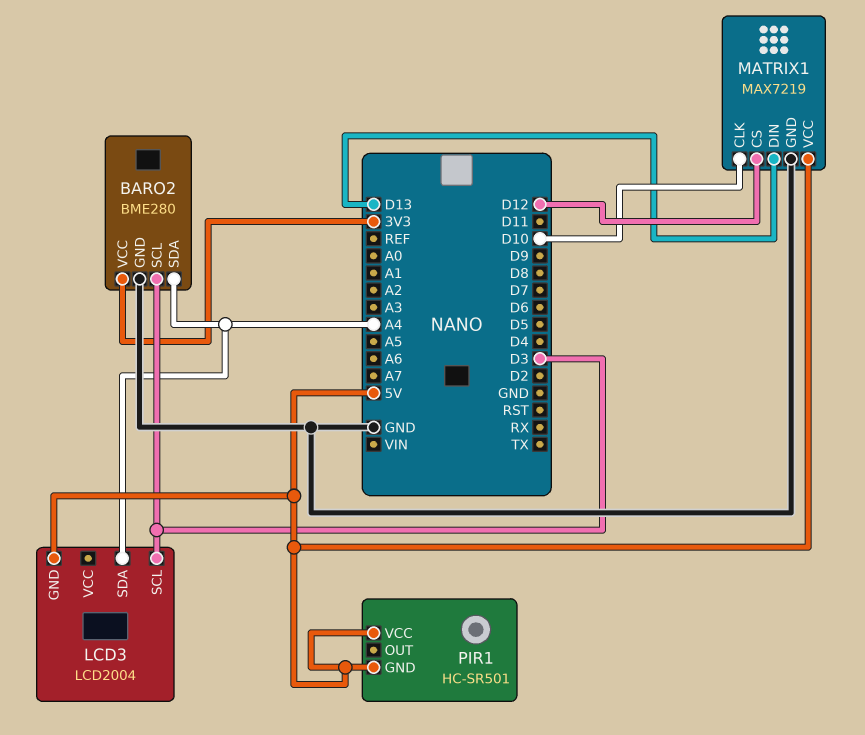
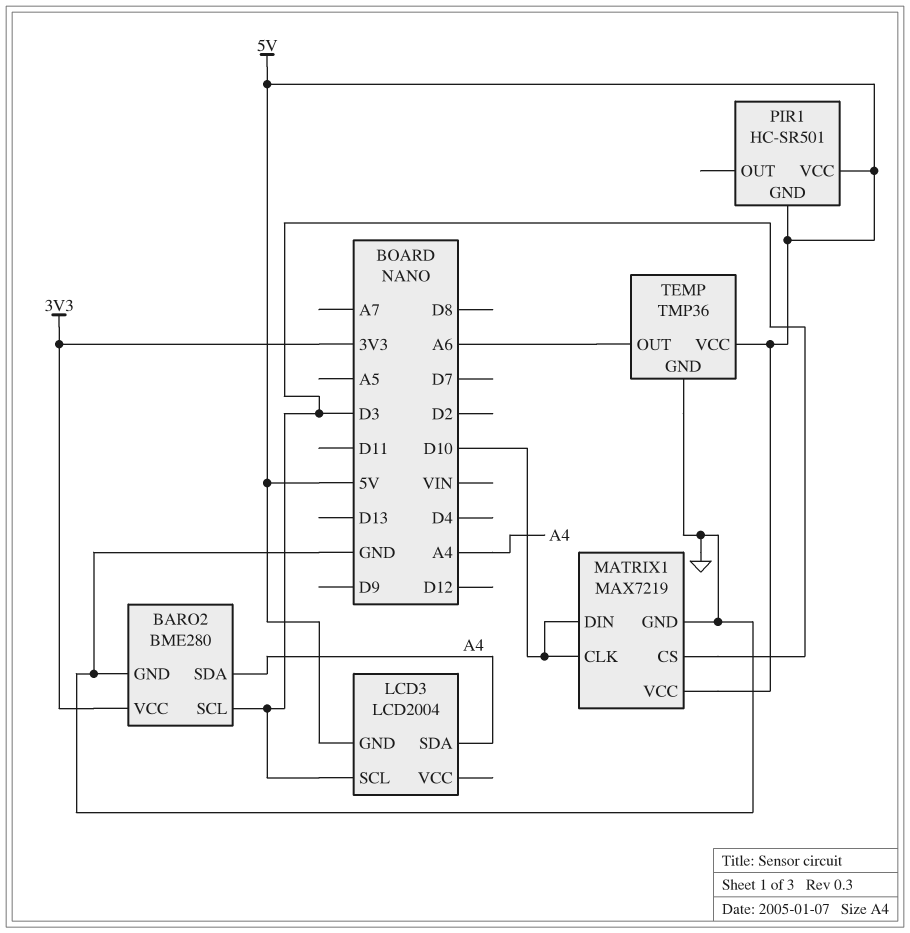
MATRIX1 pin CS: D12 -> D3
MATRIX1 pin DIN: D13 -> D10
TEMP: none -> TMP36
TEMP pin GND: none -> GND
TEMP pin OUT: none -> A6
TEMP pin VCC: none -> 5V

